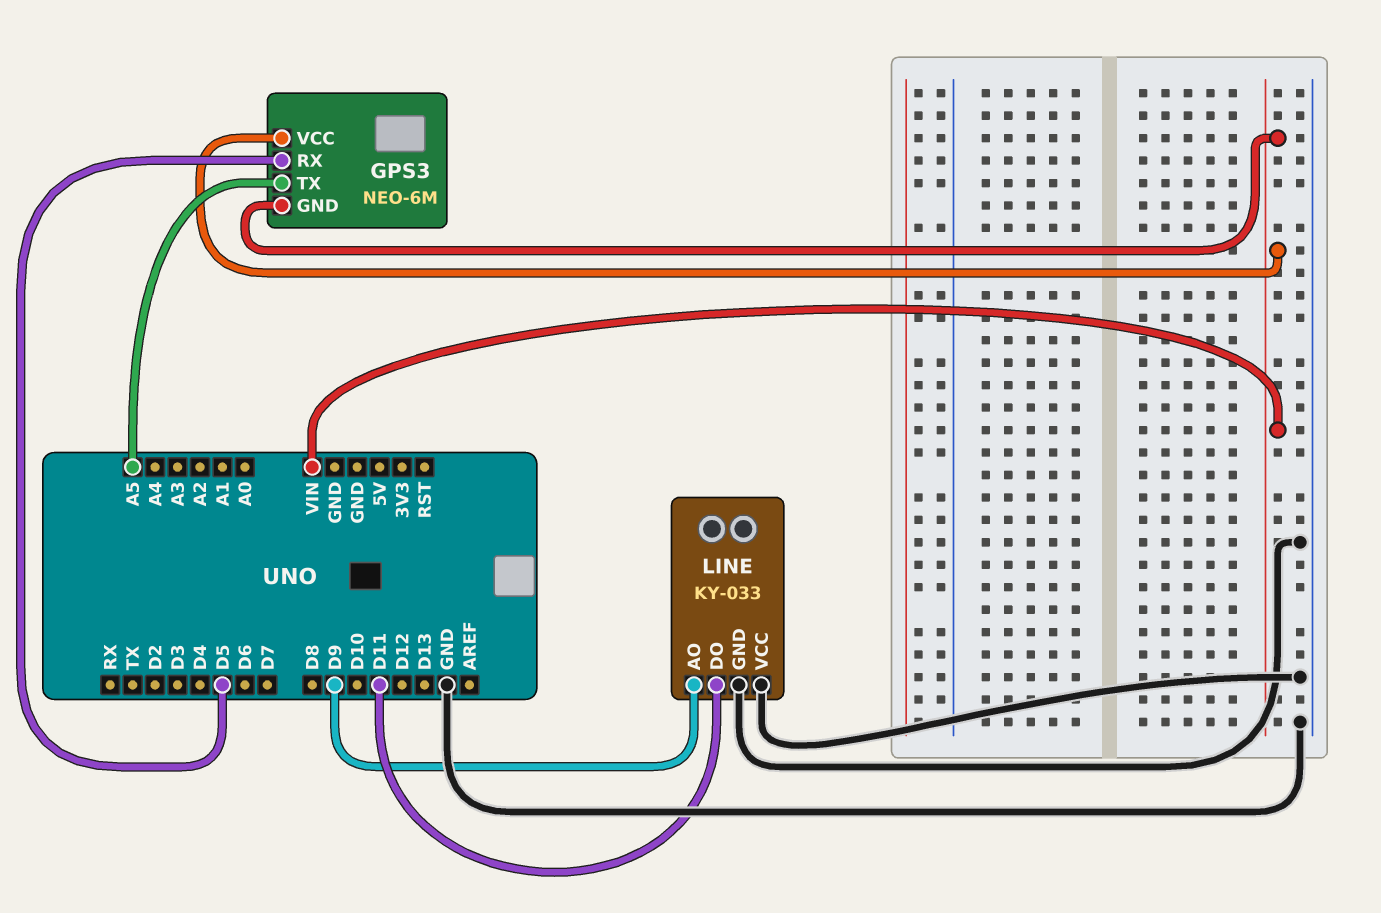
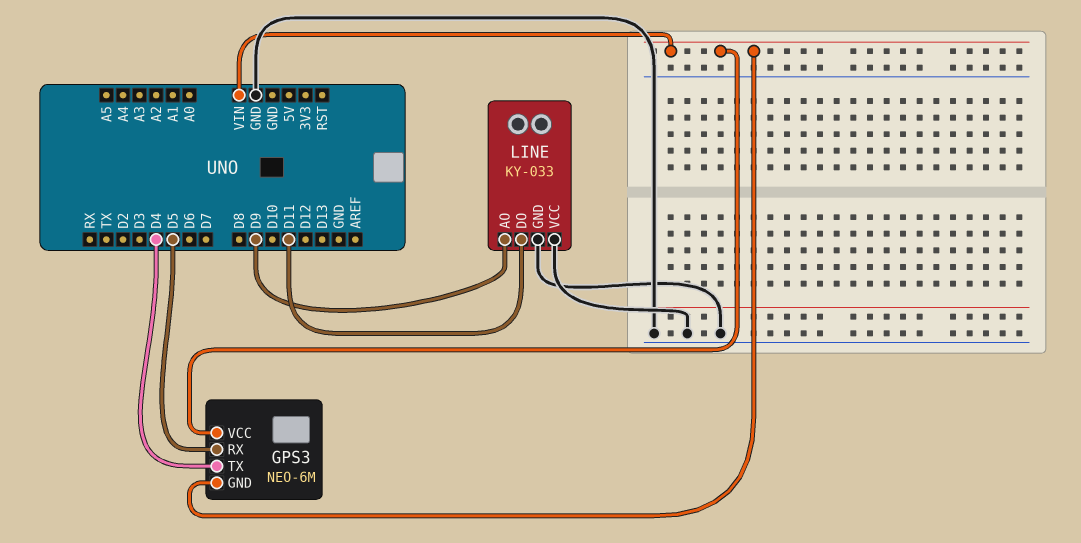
GPS3 pin TX: A5 -> D4

